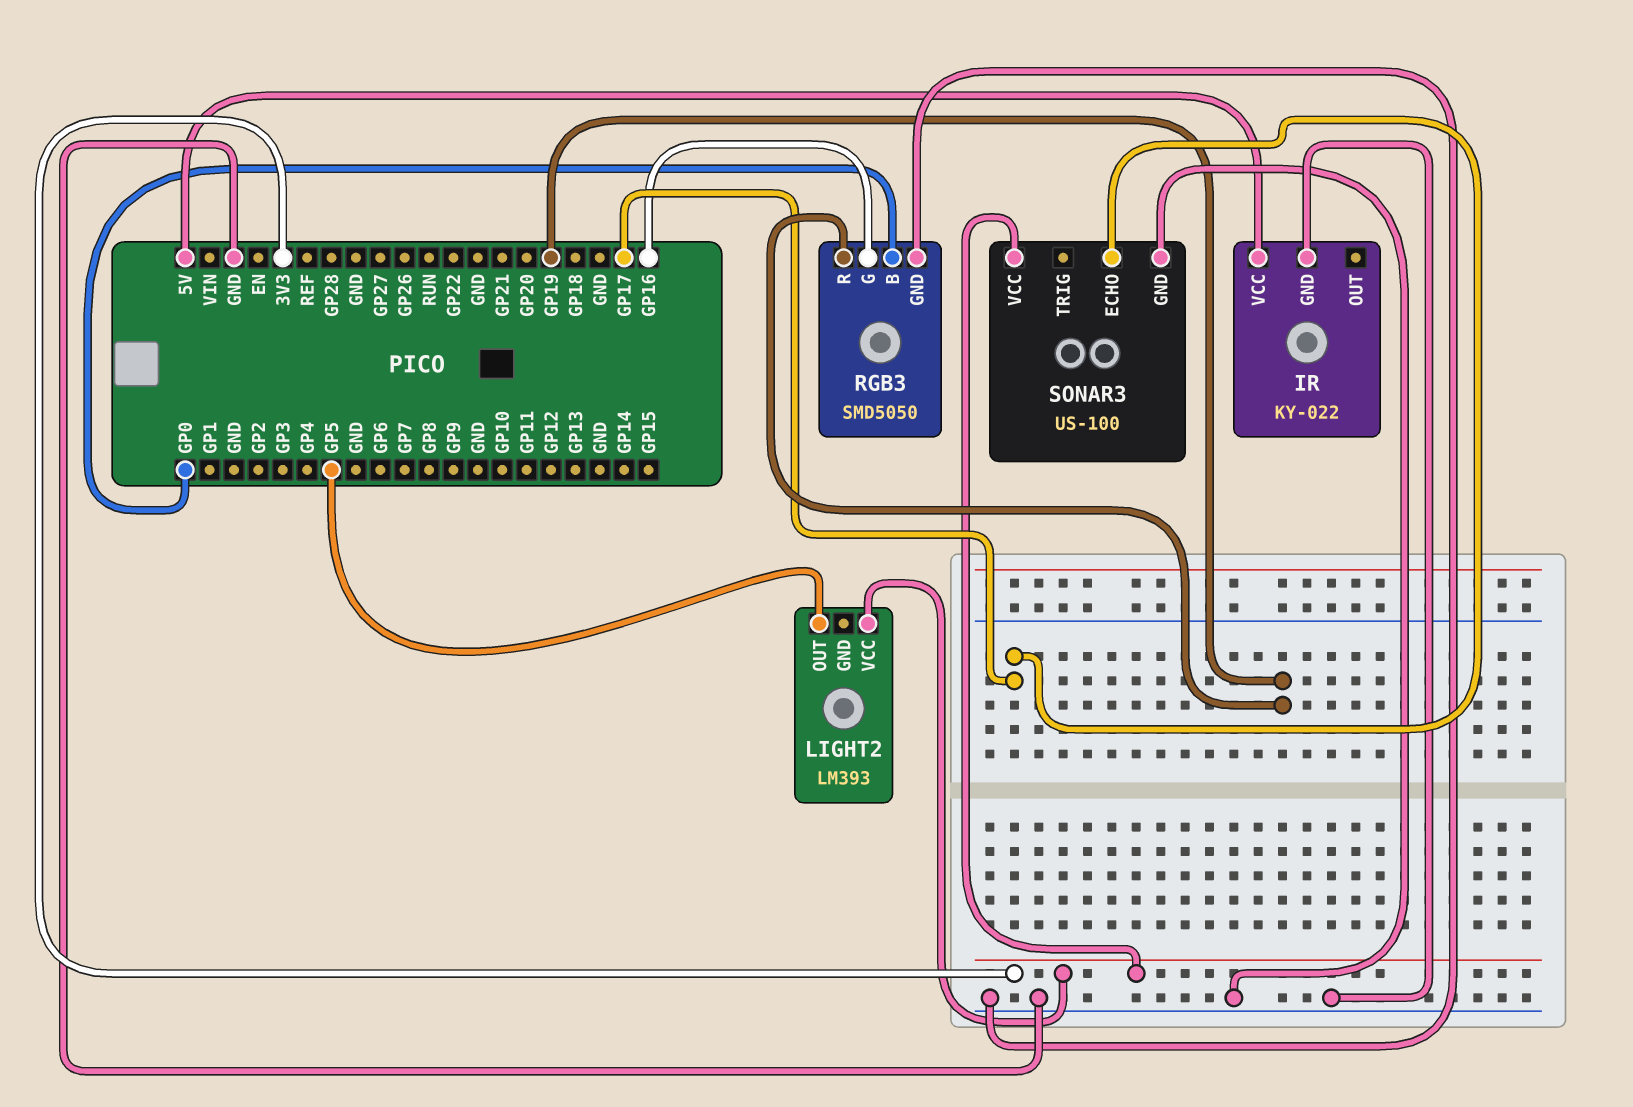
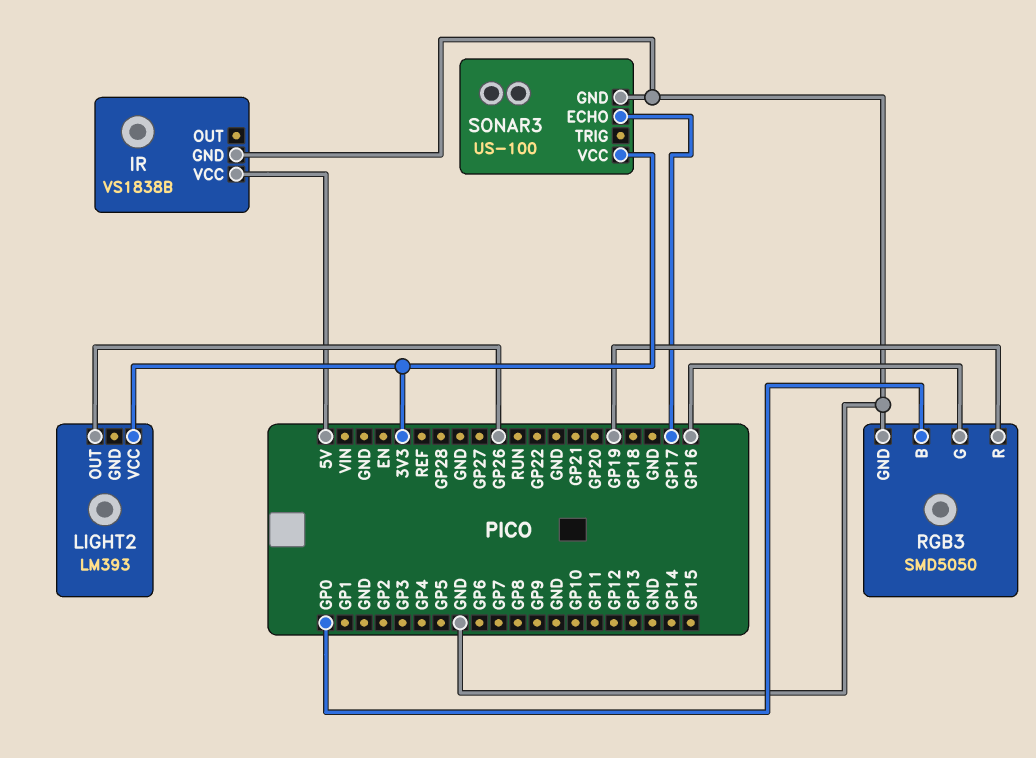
IR: KY-022 -> VS1838B
LIGHT2 pin OUT: GP5 -> GP26

